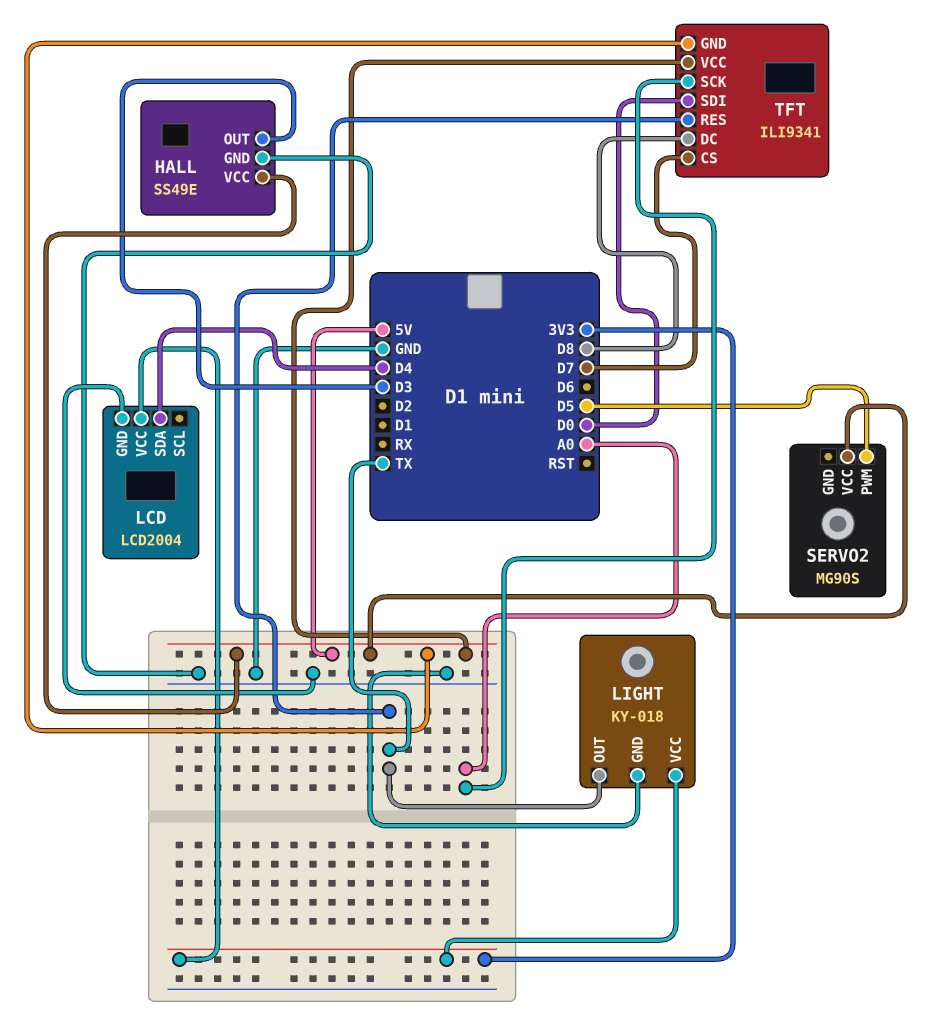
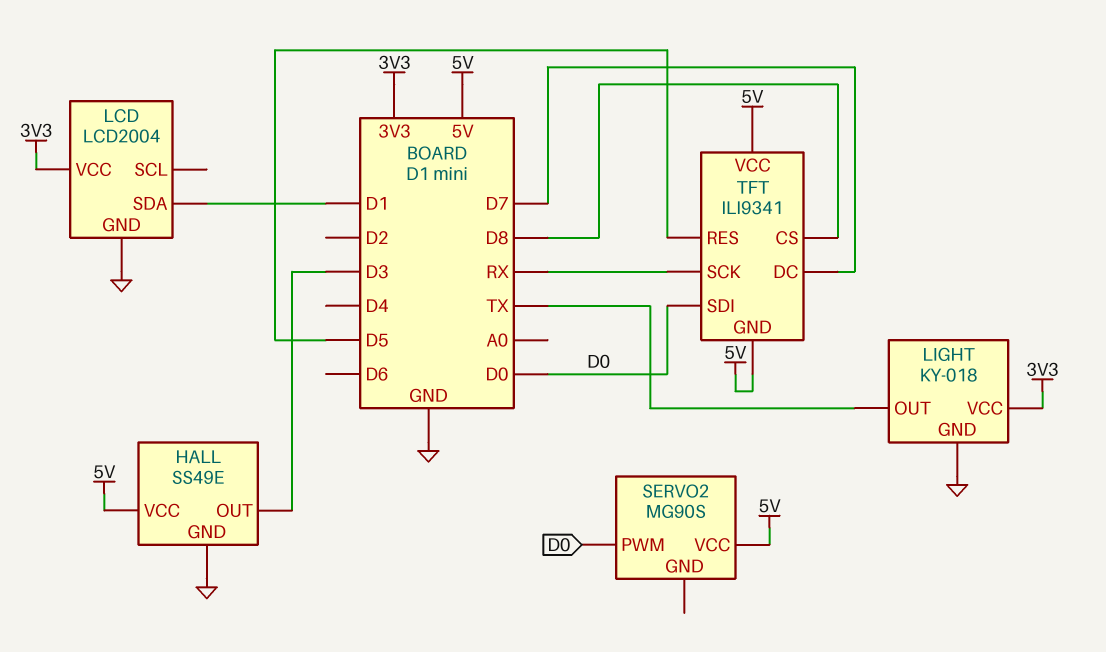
LCD pin SDA: D4 -> D1
SERVO2 pin PWM: D5 -> D0
TFT pin CS: D7 -> D8
TFT pin DC: D8 -> D7
TFT pin RES: TX -> D5
TFT pin SCK: A0 -> RX

